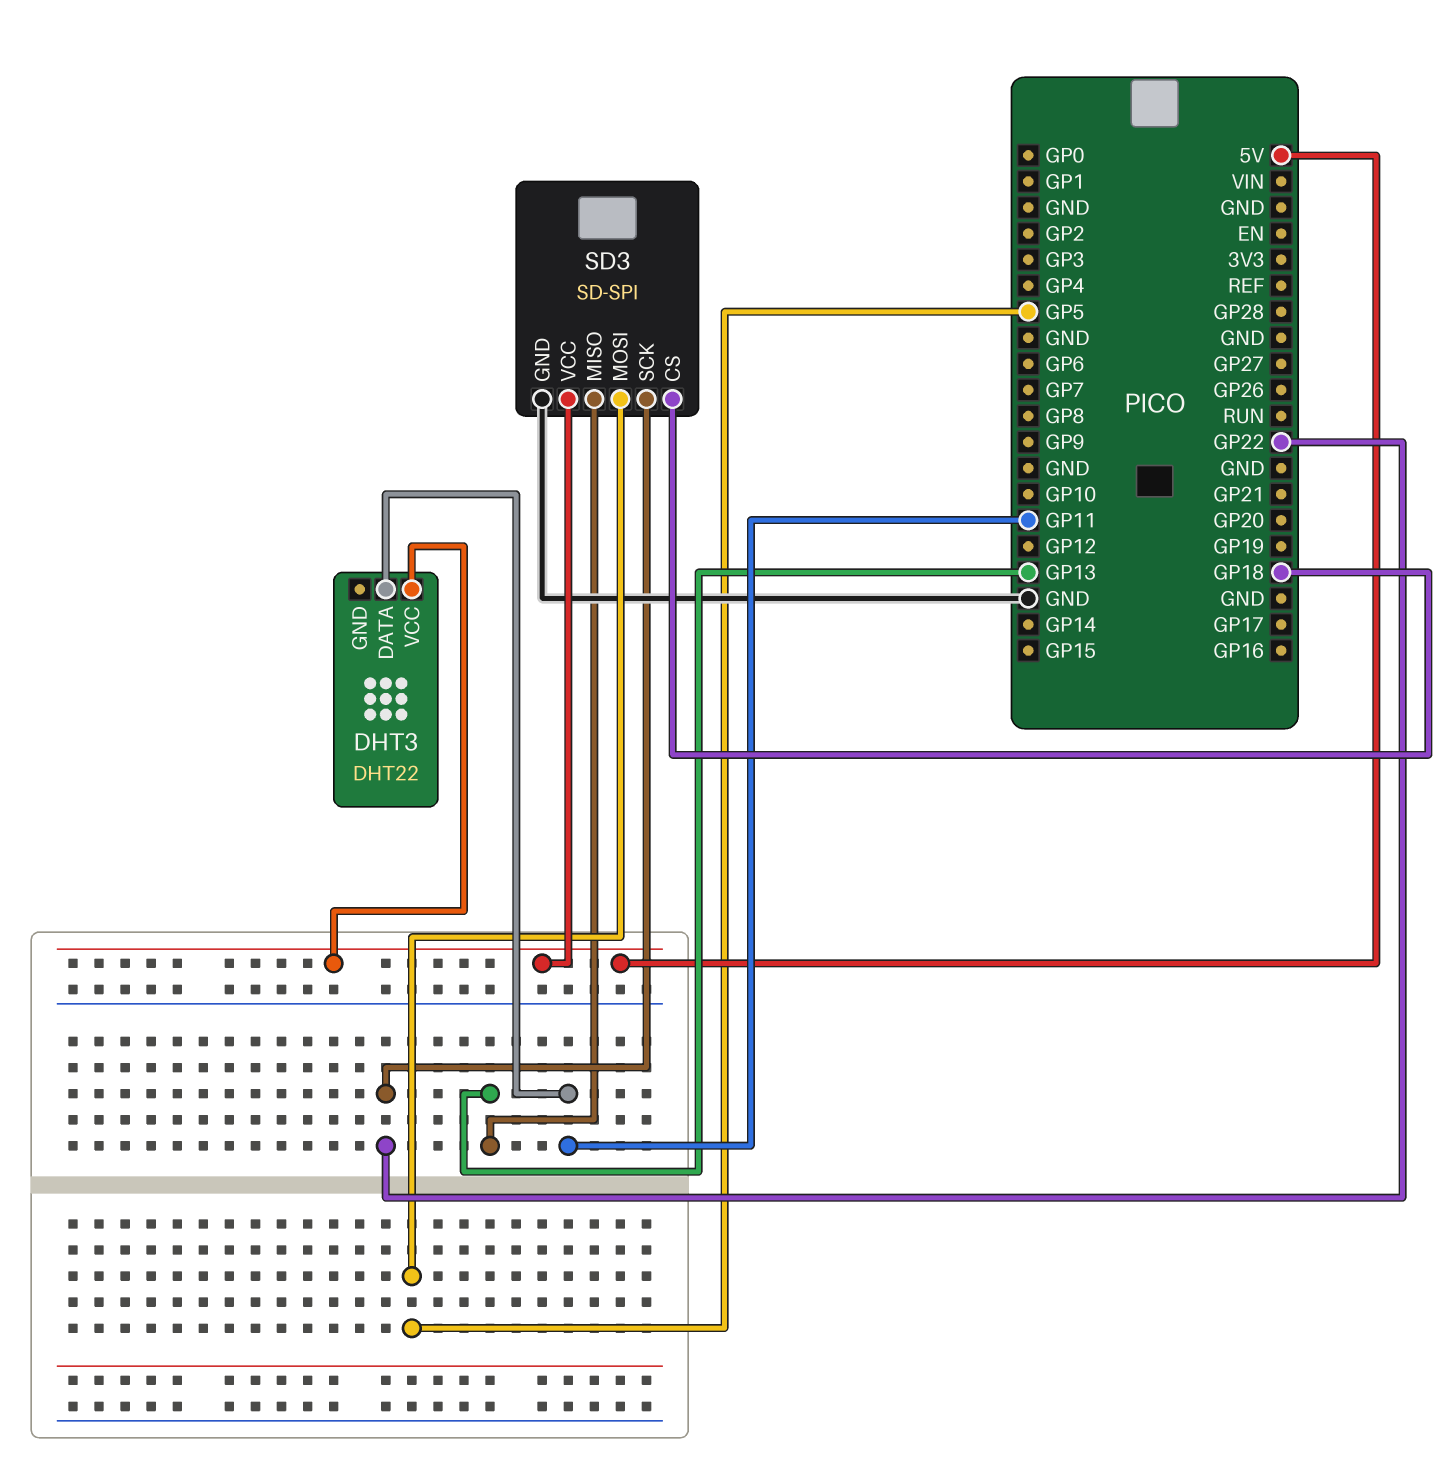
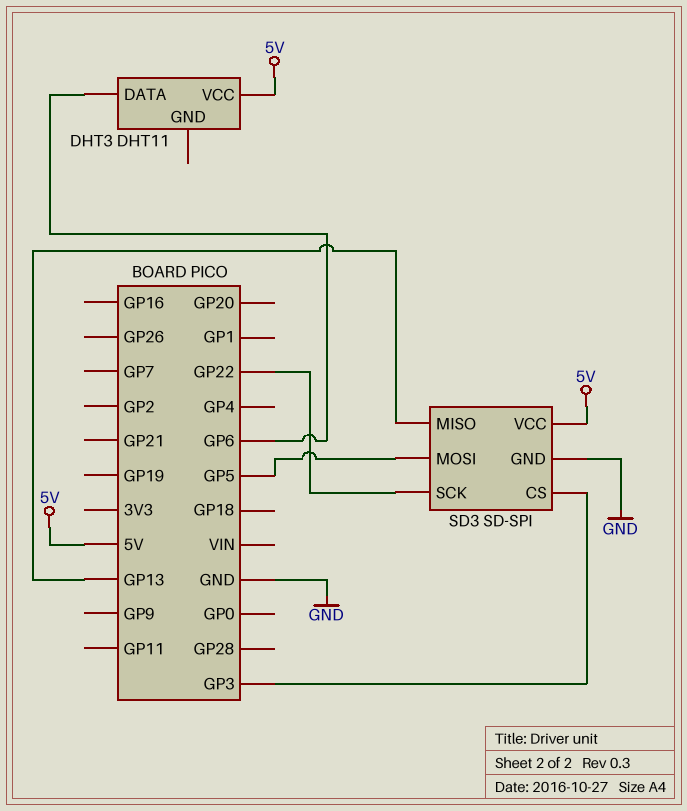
DHT3: DHT22 -> DHT11
DHT3 pin DATA: GP11 -> GP6
SD3 pin CS: GP18 -> GP3

